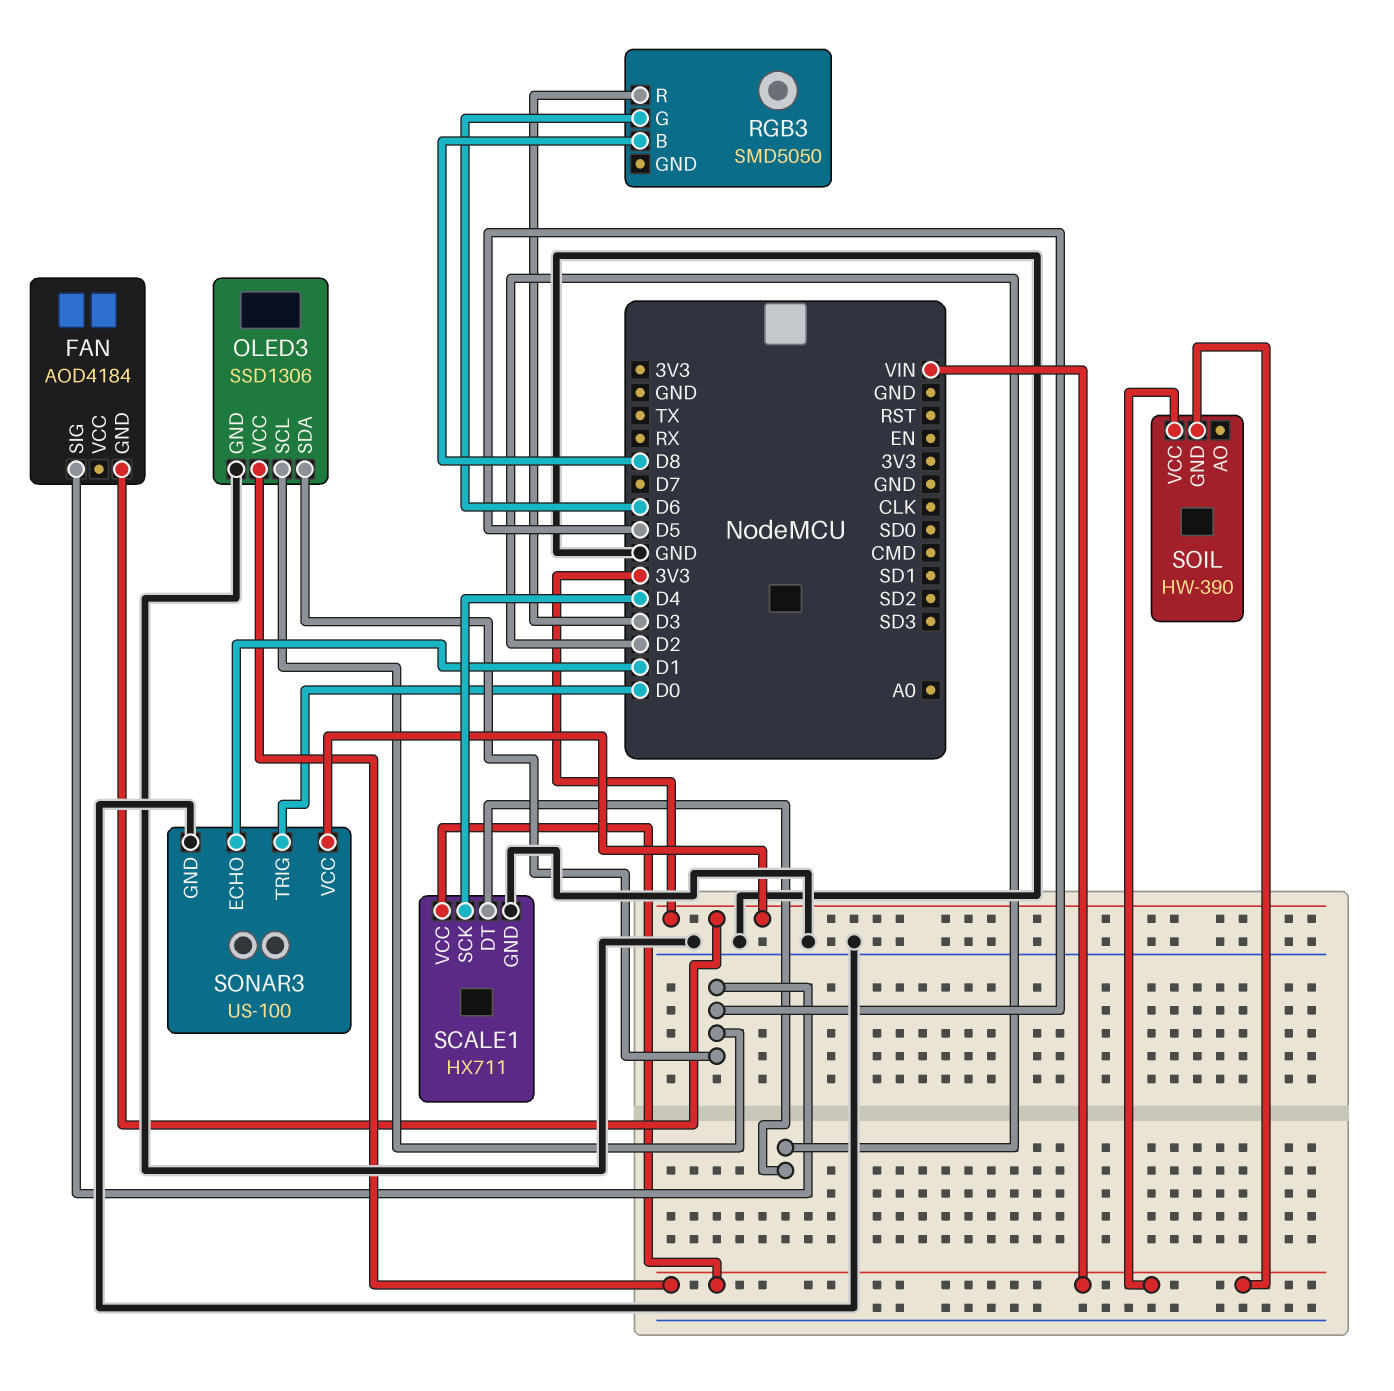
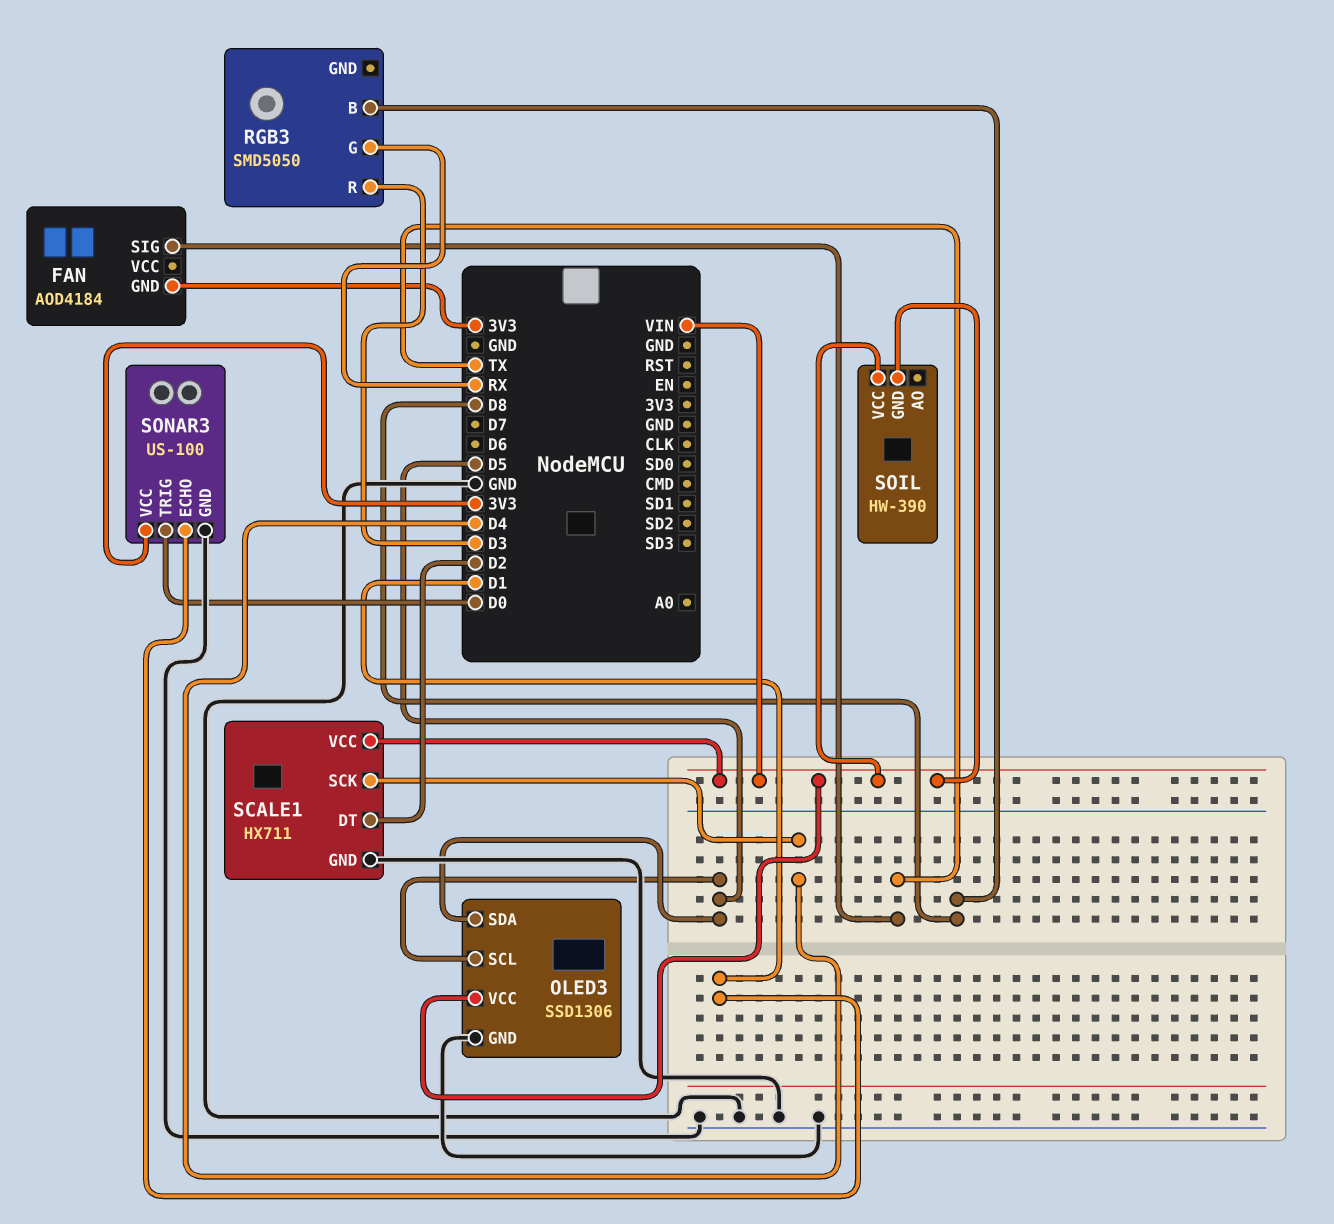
FAN pin SIG: D5 -> TX
RGB3 pin G: D6 -> RX

